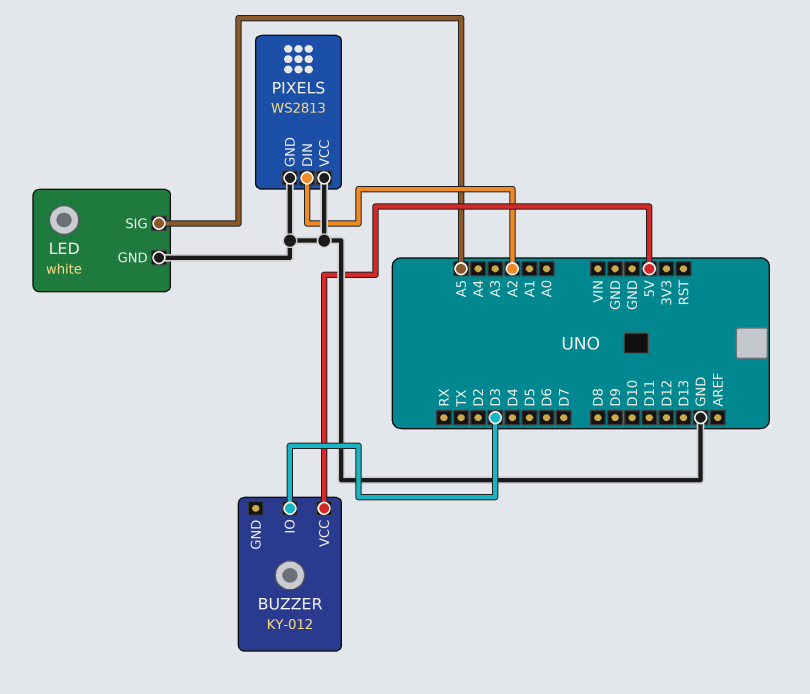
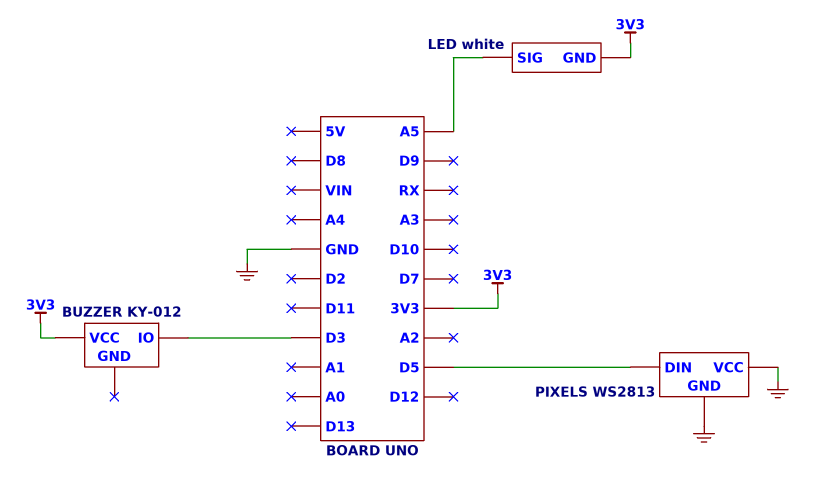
BUZZER pin VCC: 5V -> 3V3
LED pin GND: GND -> 3V3
PIXELS pin DIN: A2 -> D5

